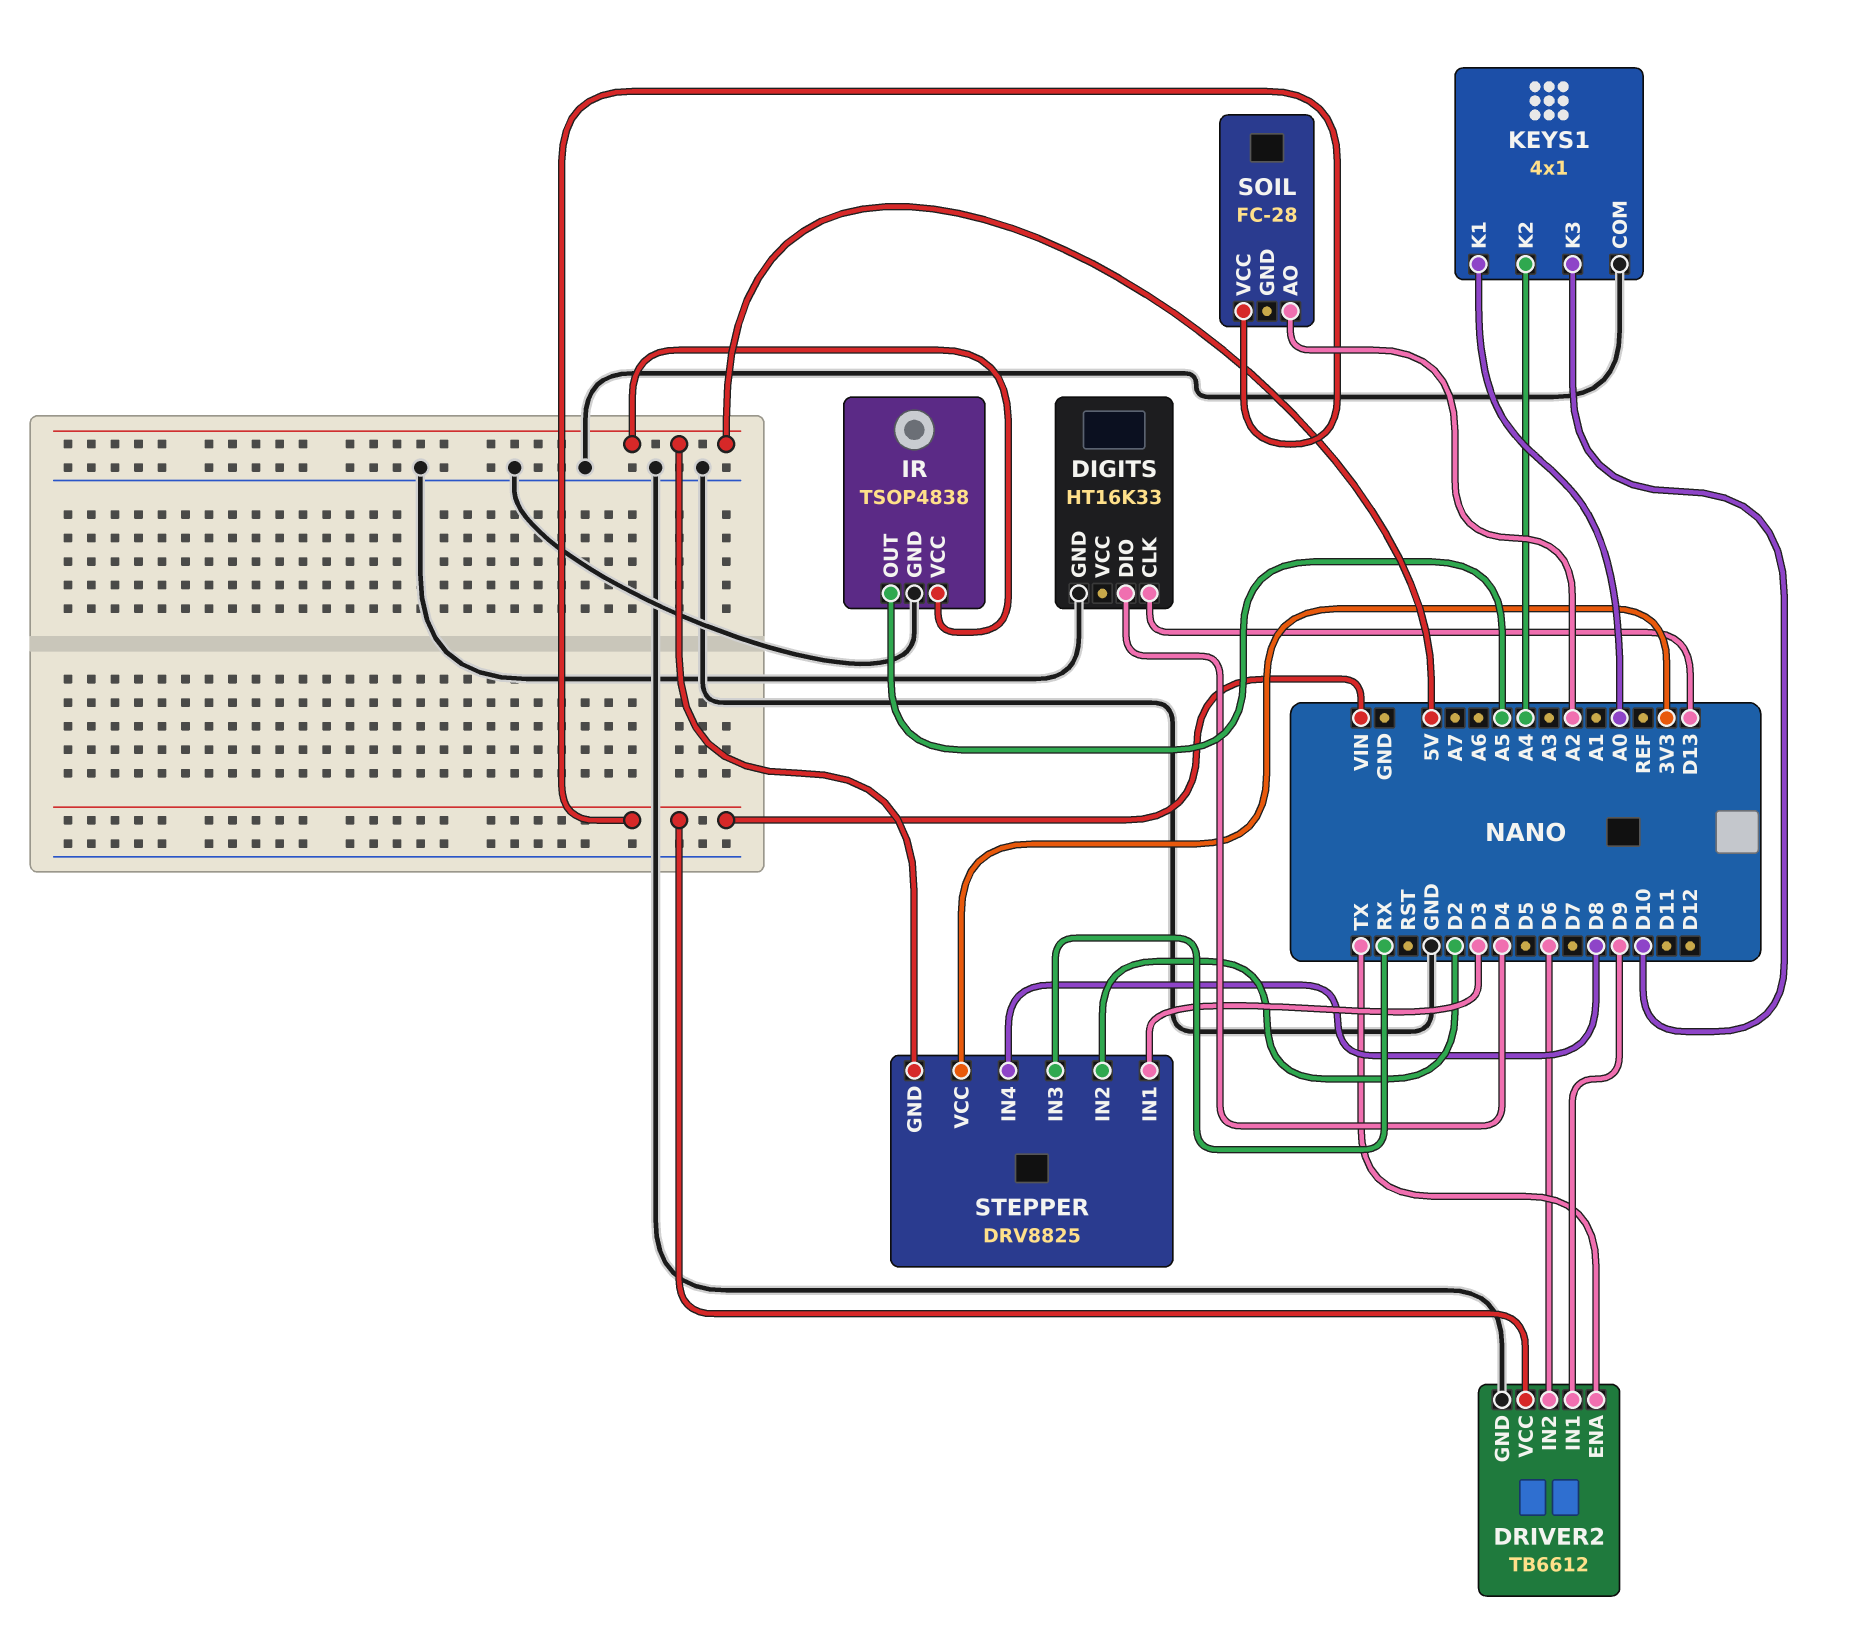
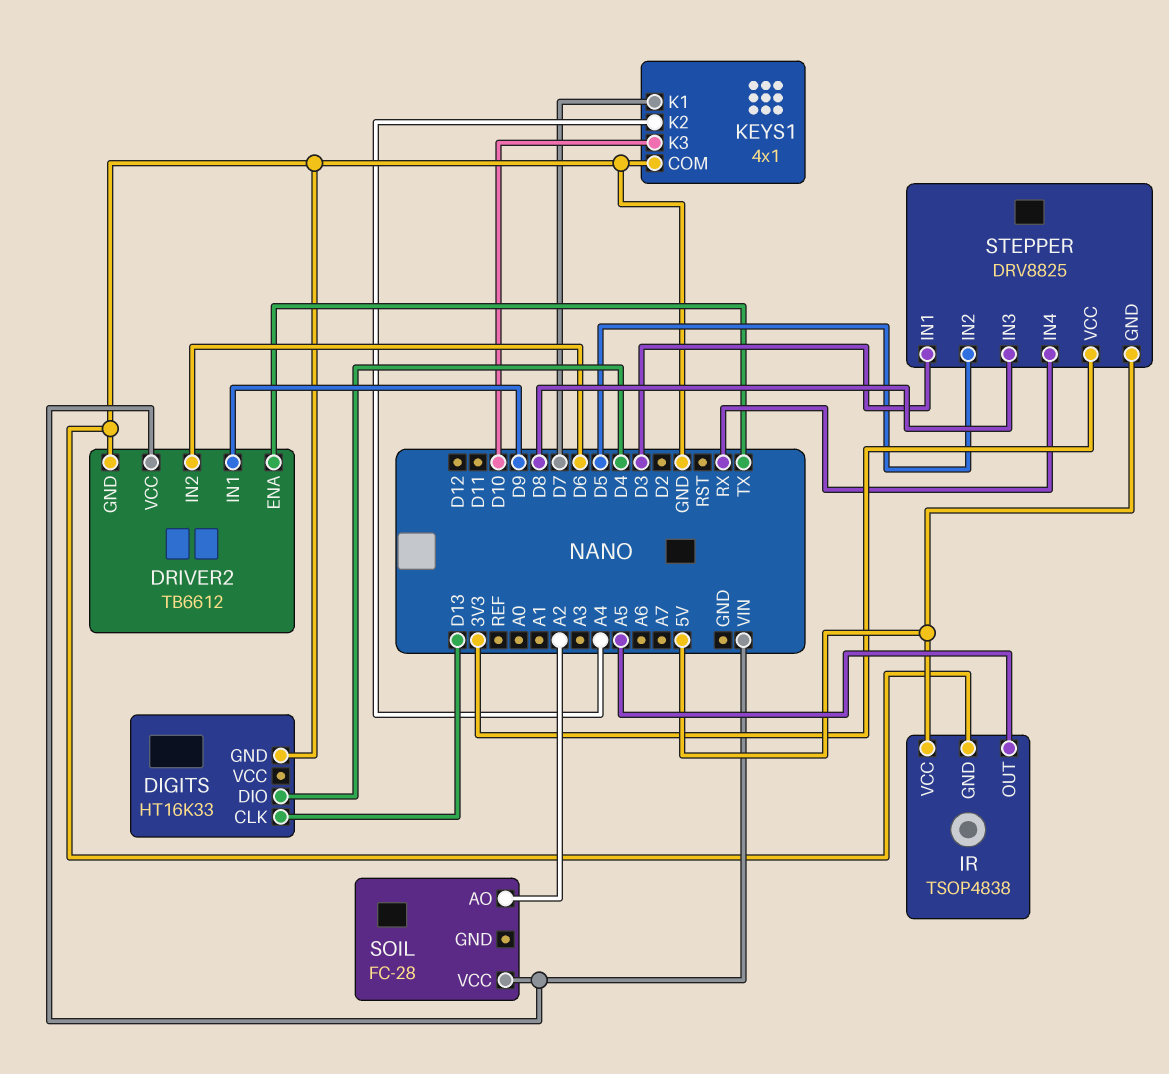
KEYS1 pin K1: A0 -> D7
STEPPER pin IN2: D2 -> D5
STEPPER pin IN3: RX -> D8
STEPPER pin IN4: D8 -> RX

